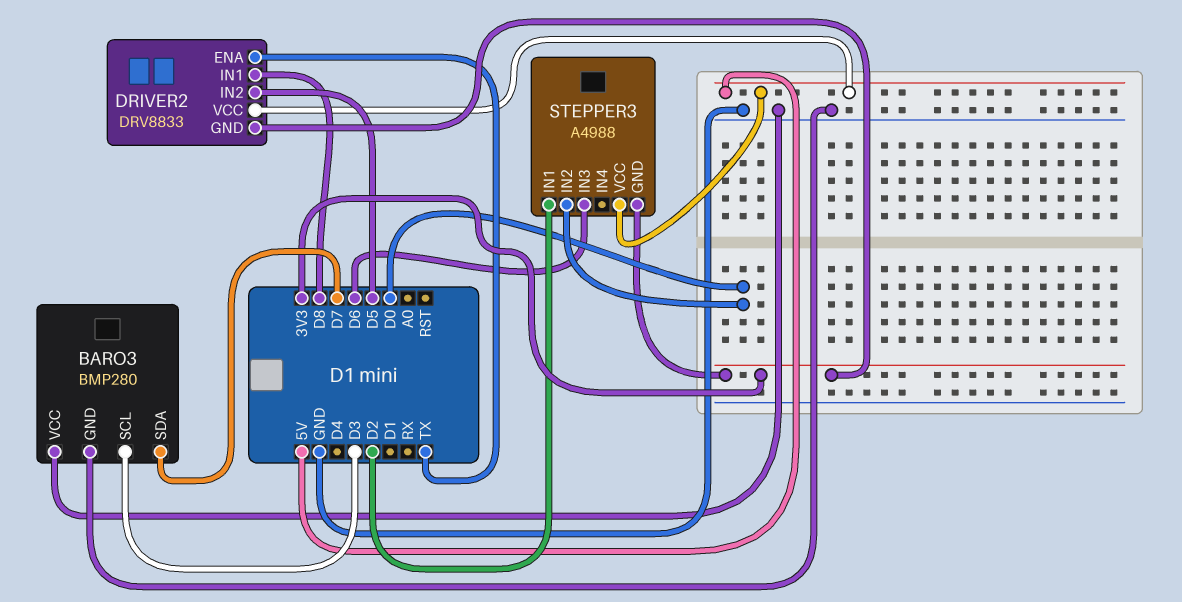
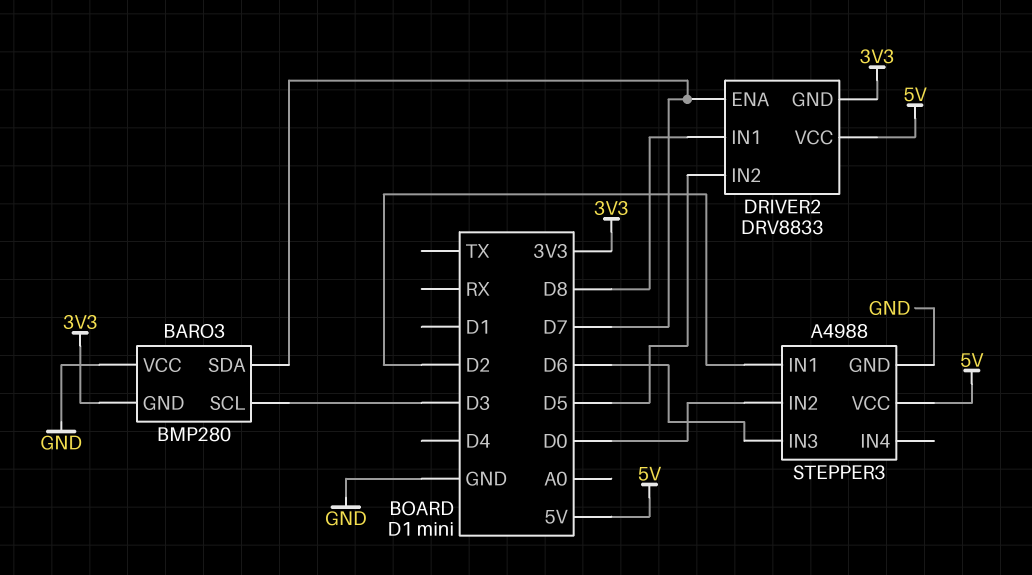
BARO3 pin GND: GND -> 3V3
DRIVER2 pin ENA: TX -> D7
STEPPER3 pin GND: 3V3 -> GND

